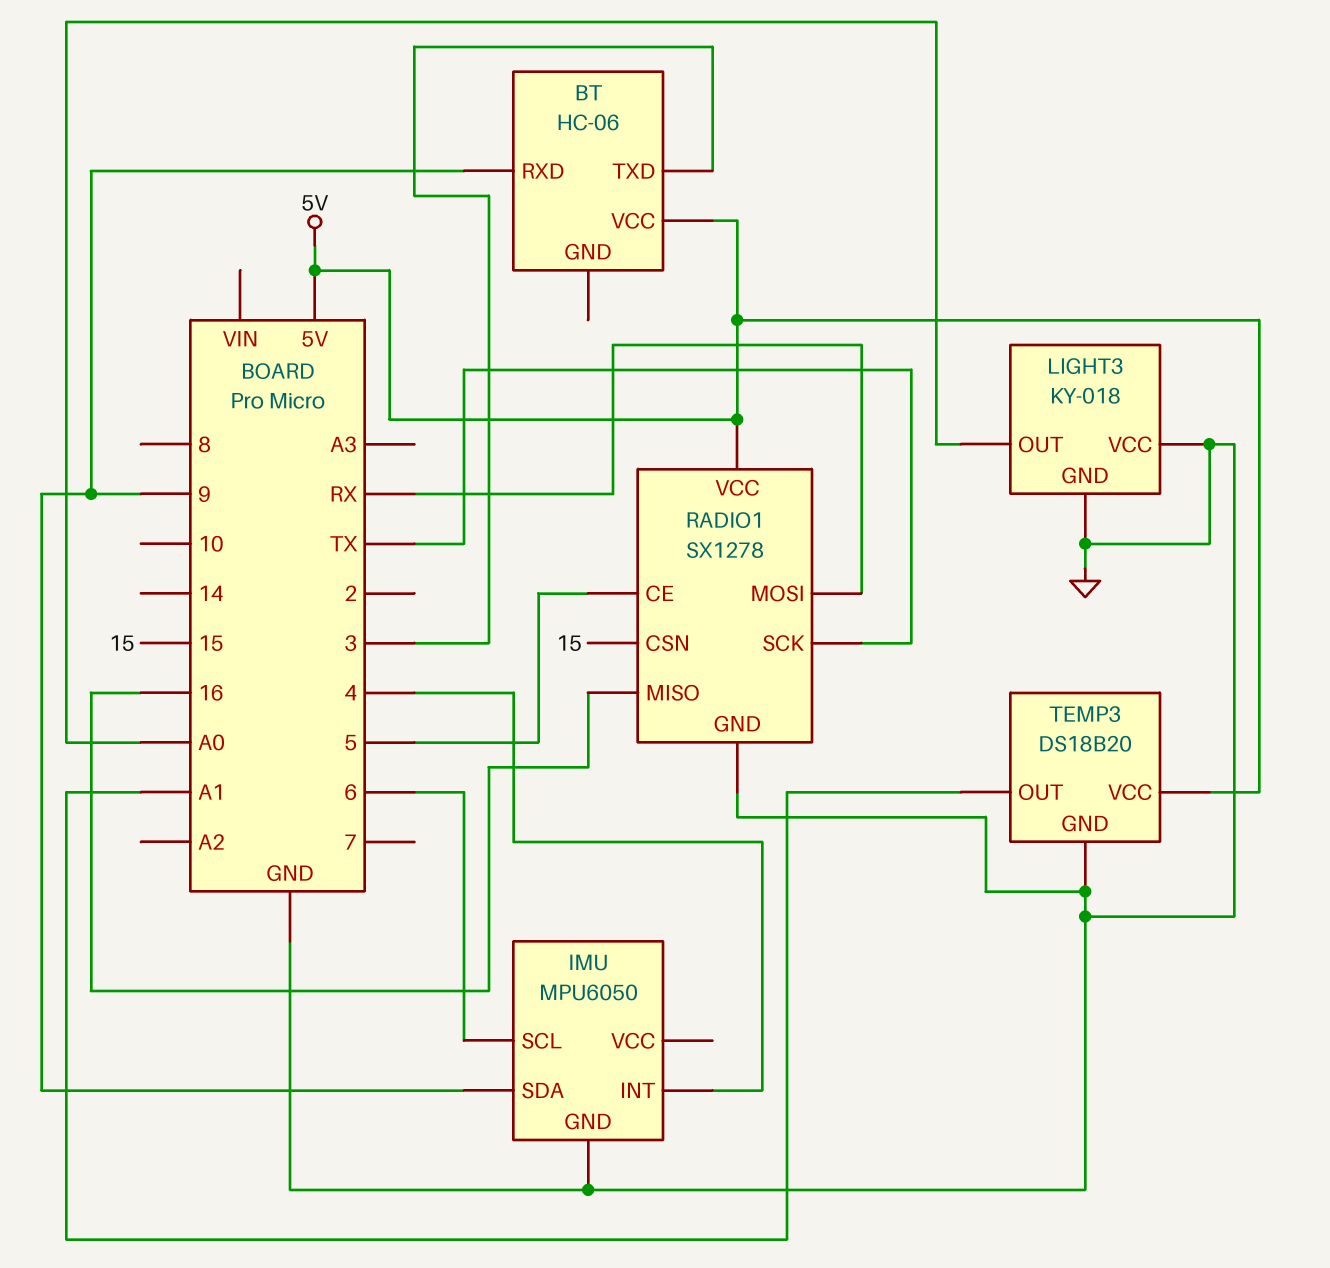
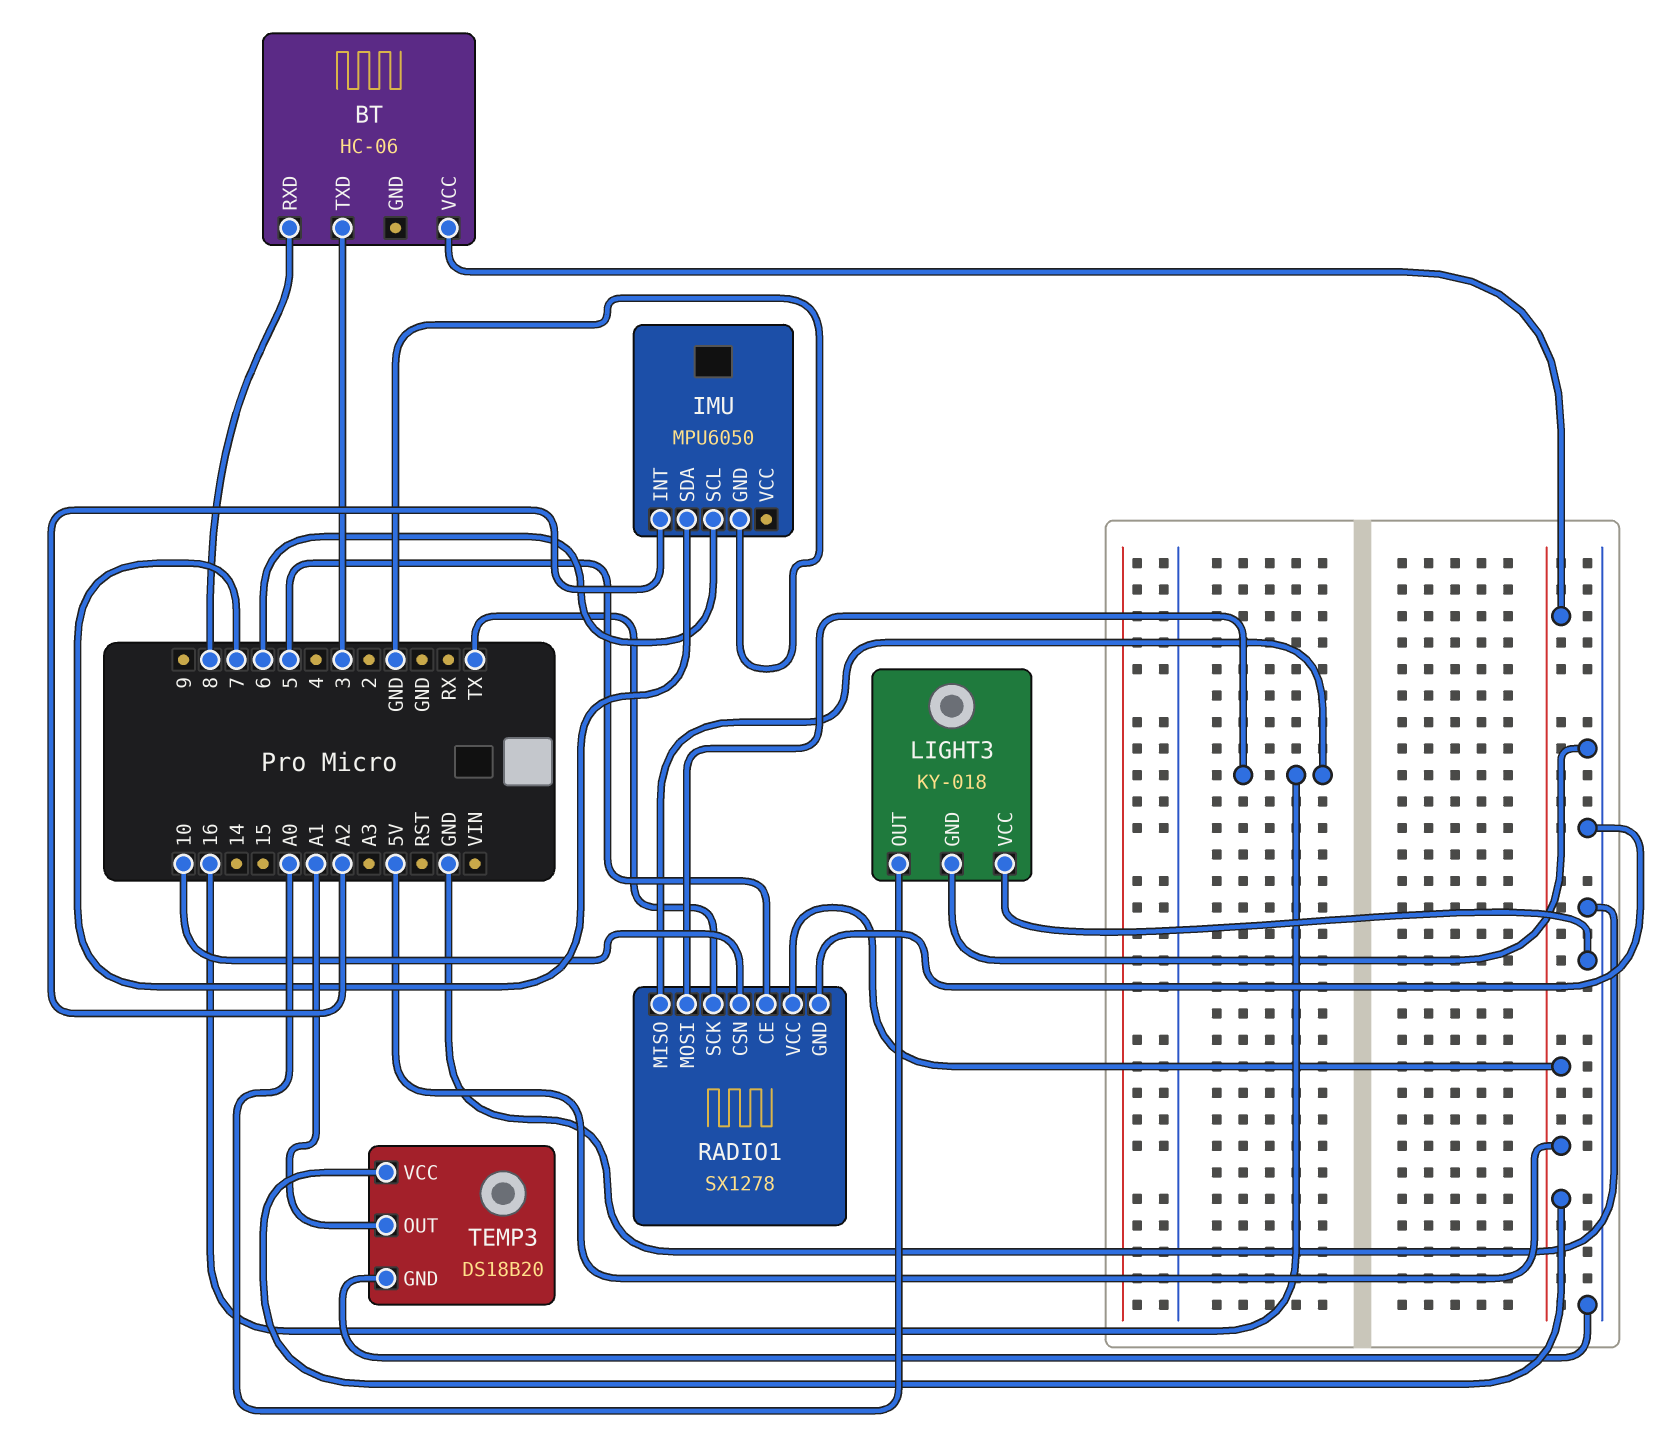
BT pin RXD: 9 -> 8
IMU pin INT: 4 -> A2
IMU pin SDA: 9 -> 7
RADIO1 pin CSN: 15 -> 10
RADIO1 pin MOSI: RX -> 16

